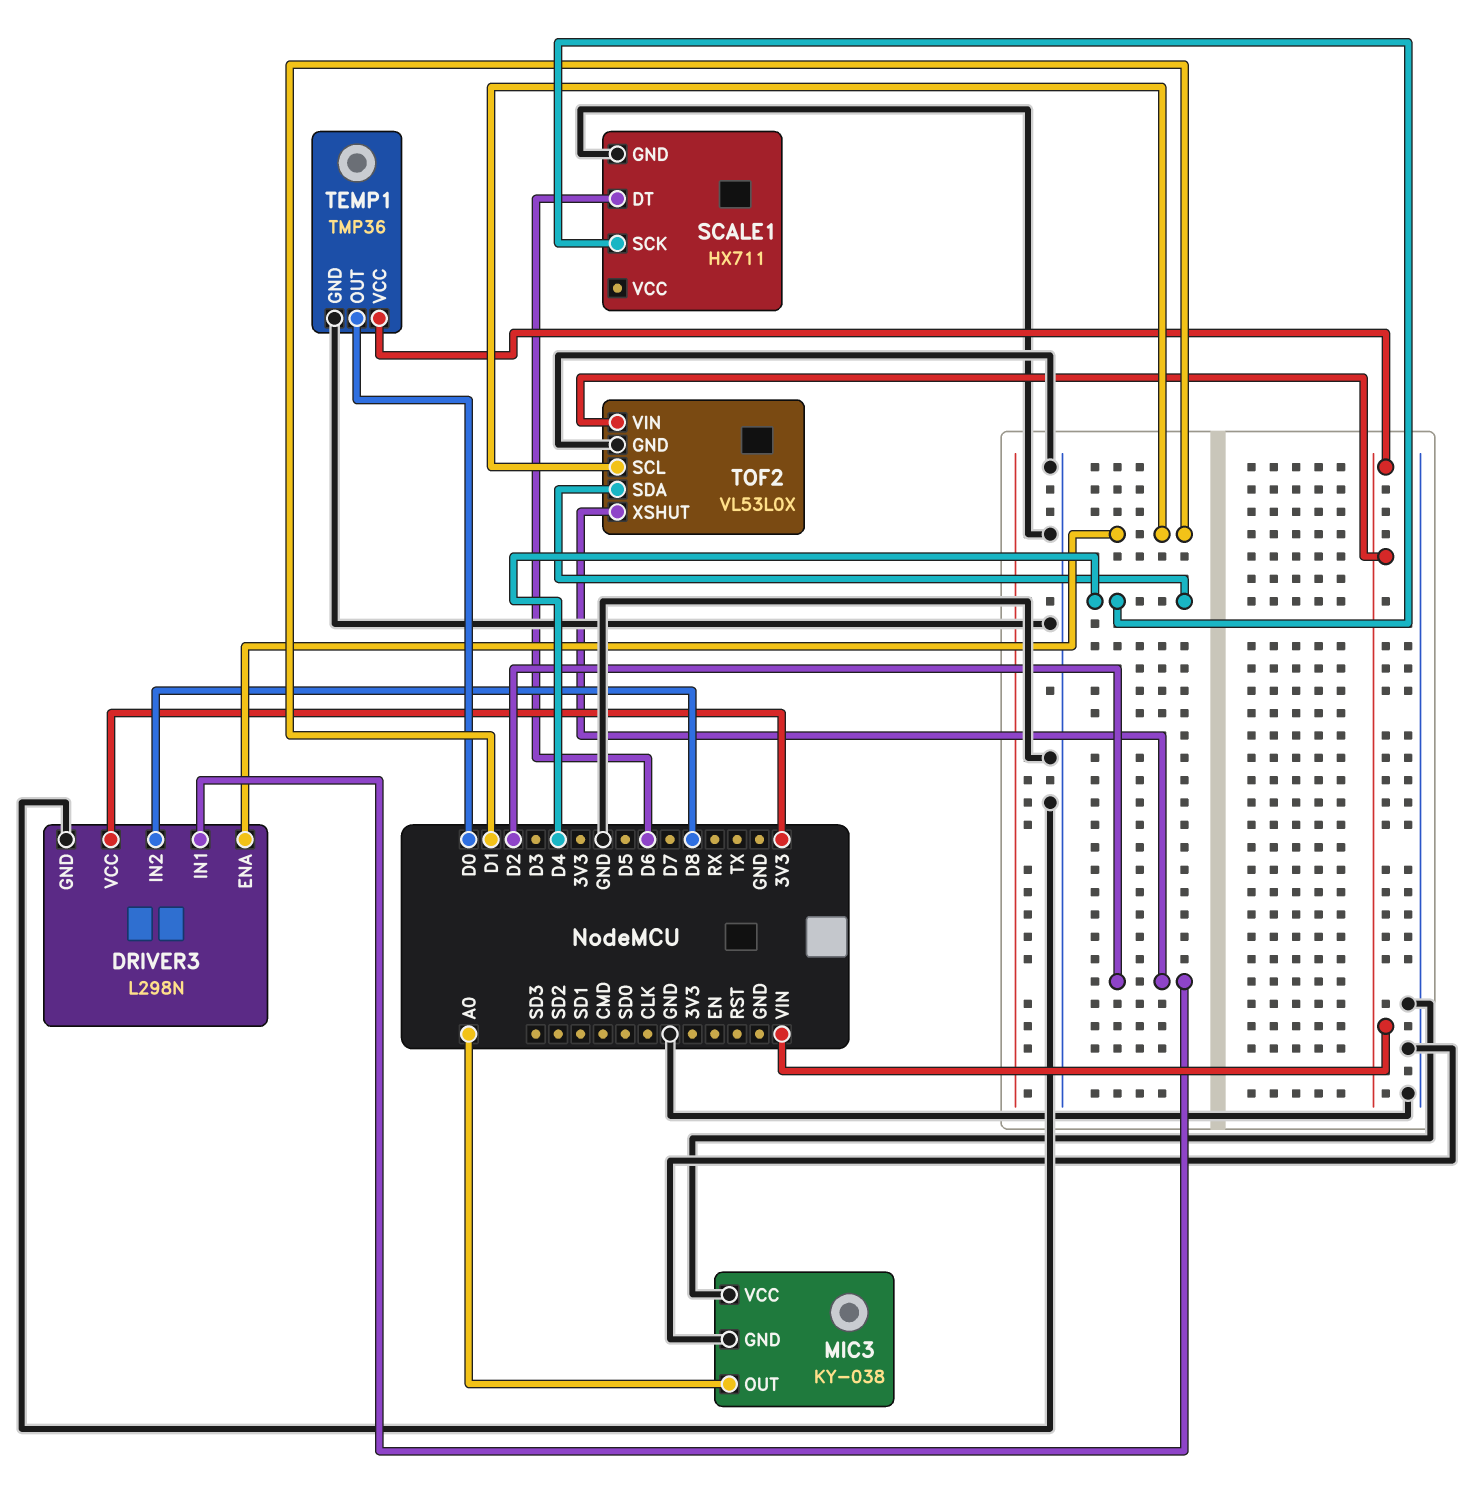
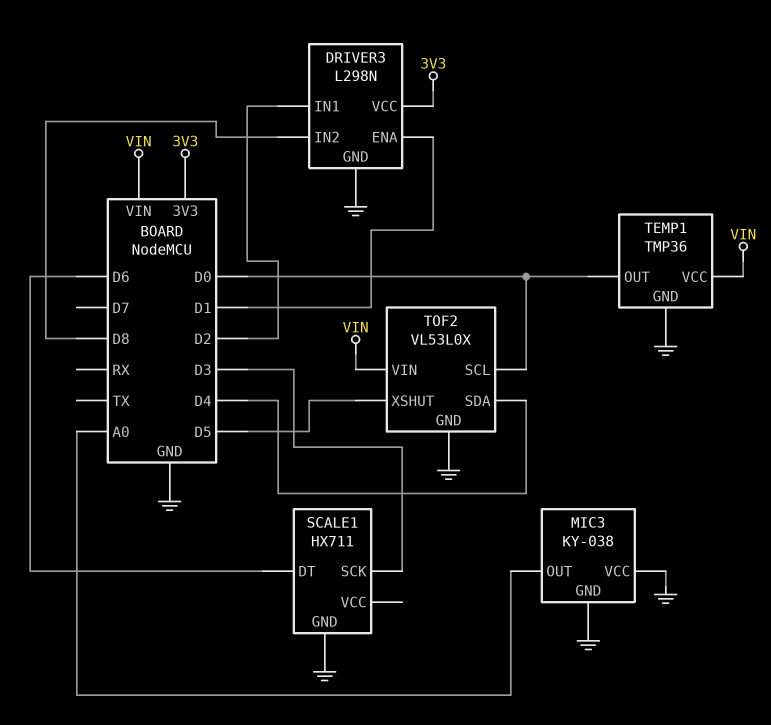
SCALE1 pin SCK: D4 -> D3
TOF2 pin SCL: D1 -> D0
TOF2 pin XSHUT: D2 -> D5

